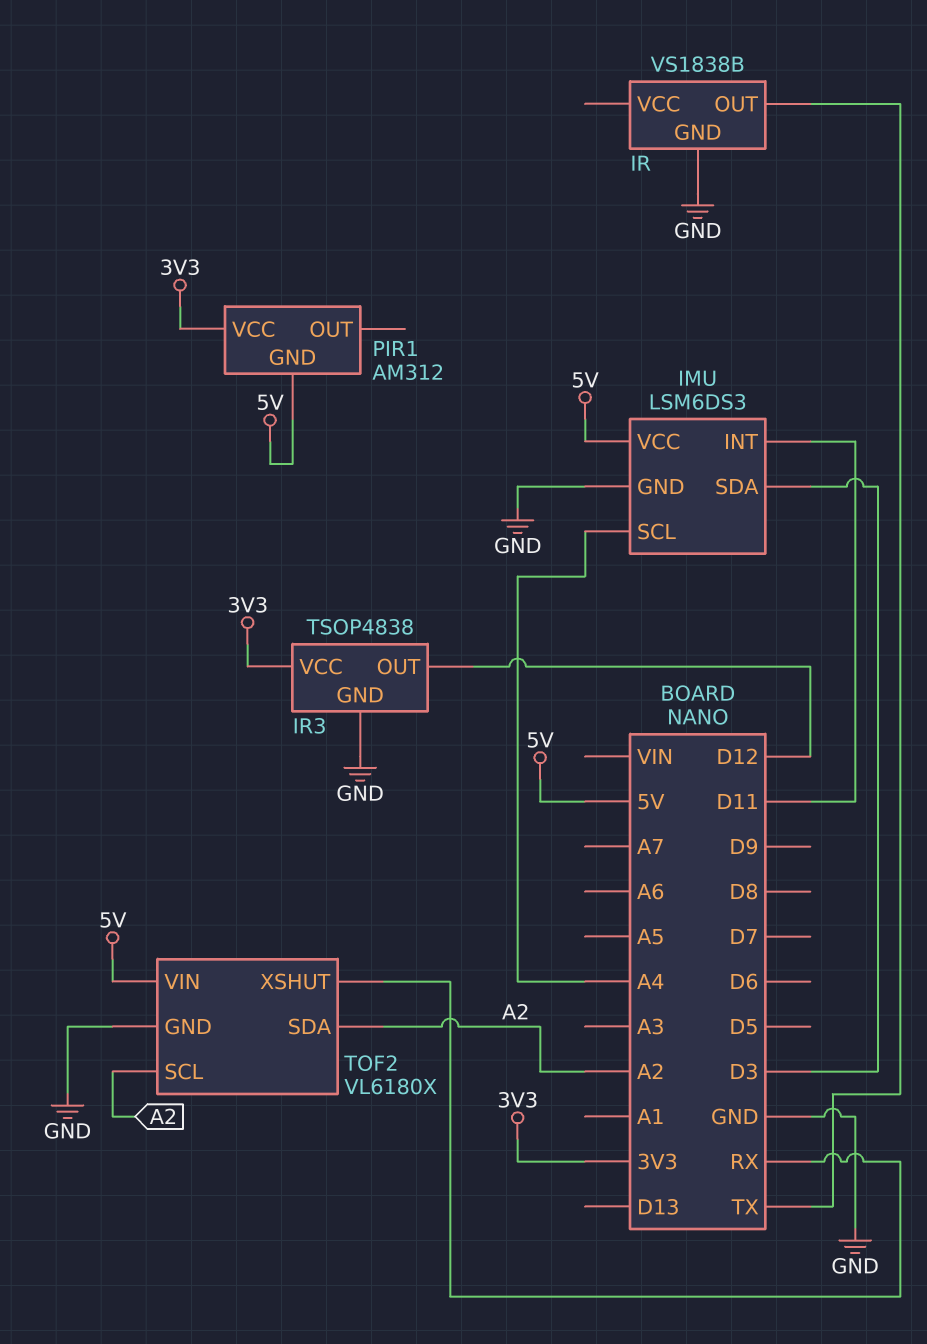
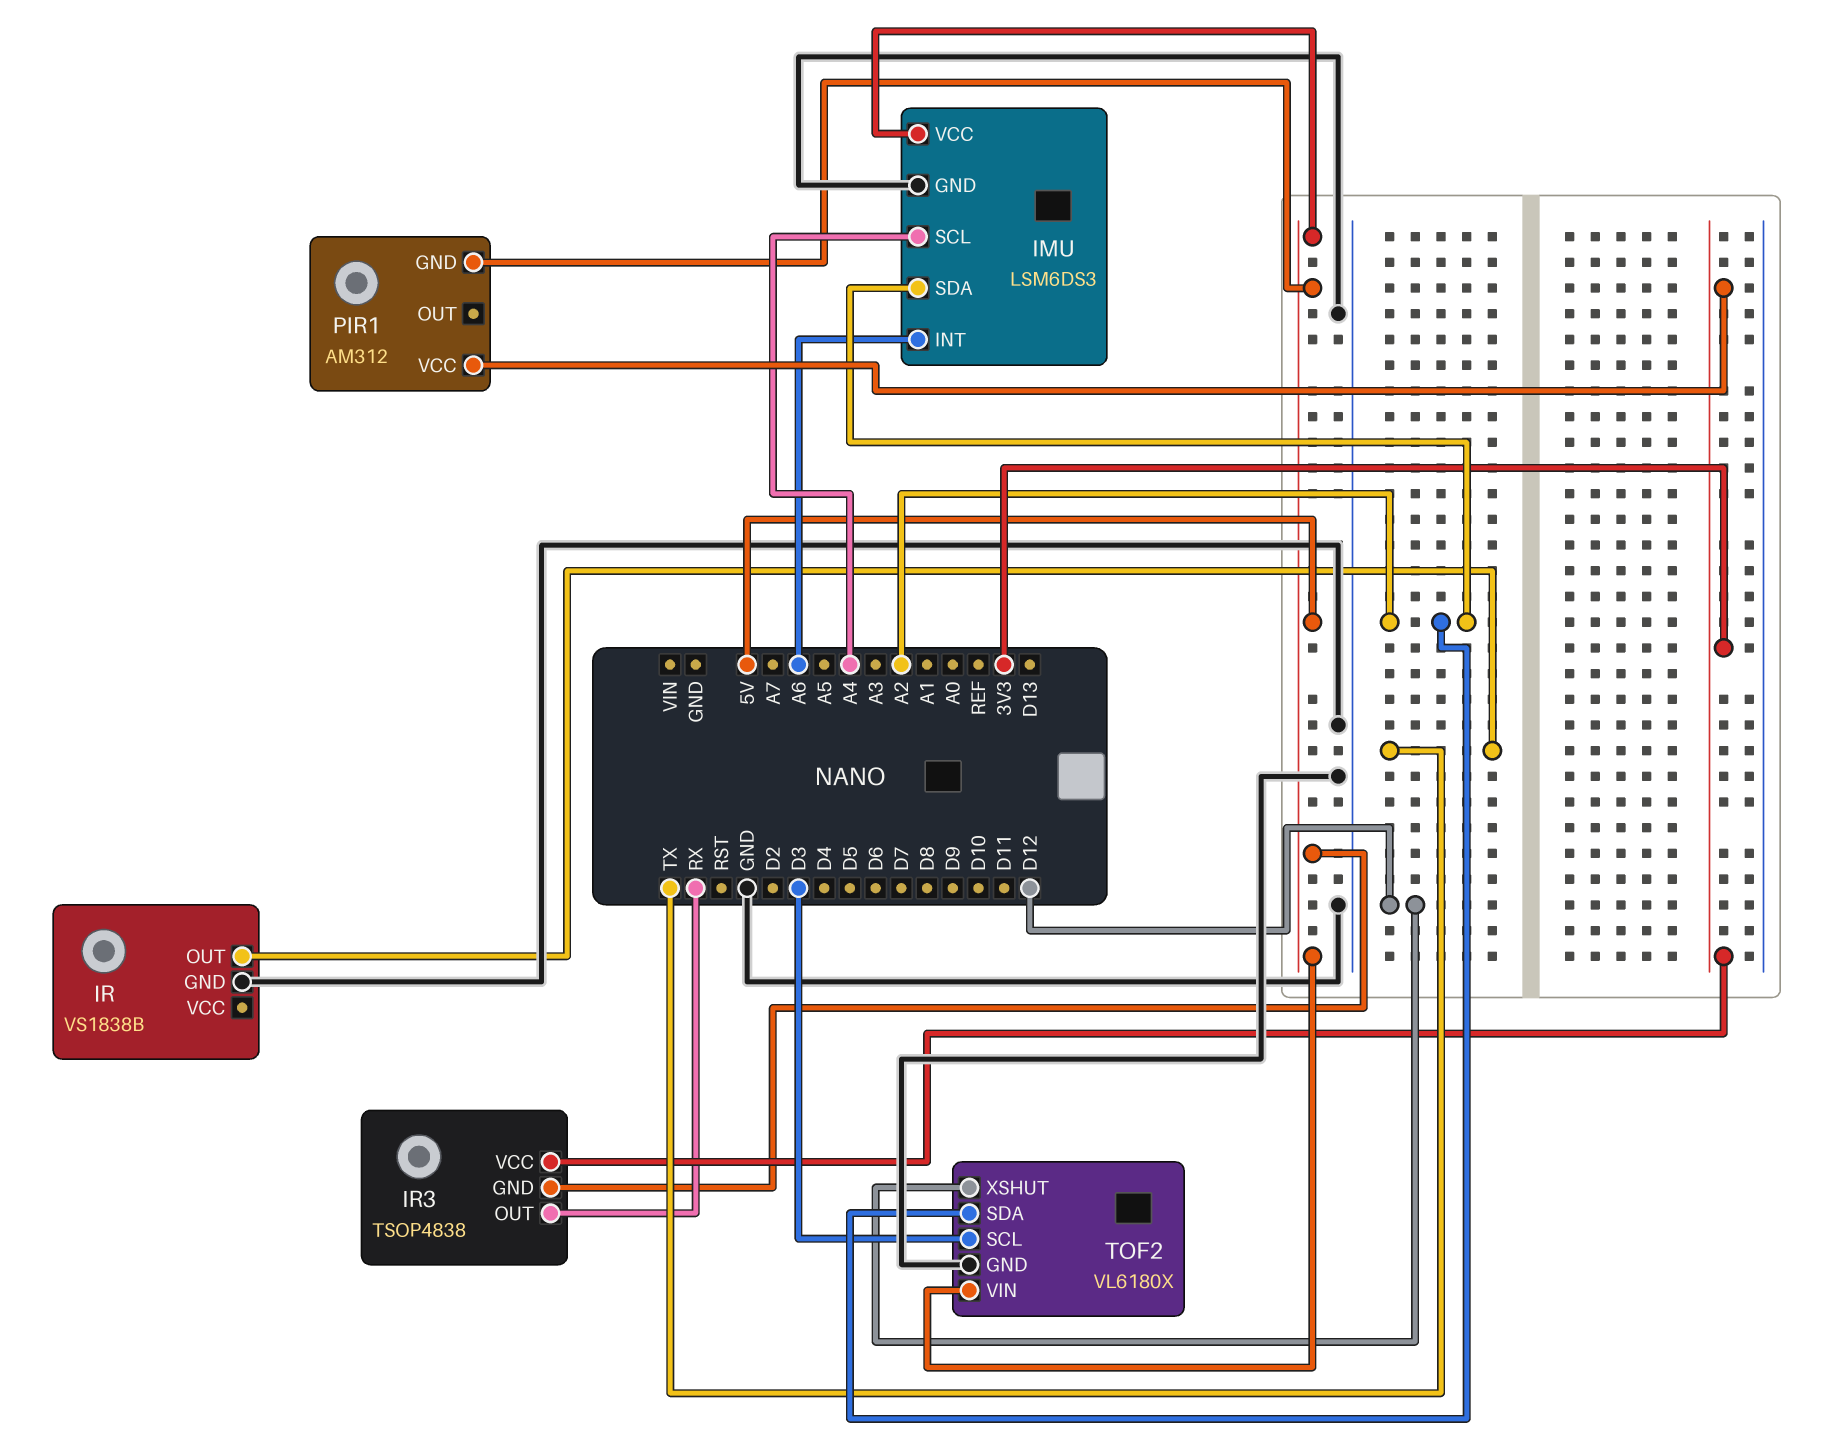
IMU pin INT: D11 -> A6
IMU pin SDA: D3 -> A2
IR3 pin GND: GND -> 5V
IR3 pin OUT: D12 -> RX
TOF2 pin SCL: A2 -> D3
TOF2 pin XSHUT: RX -> D12

